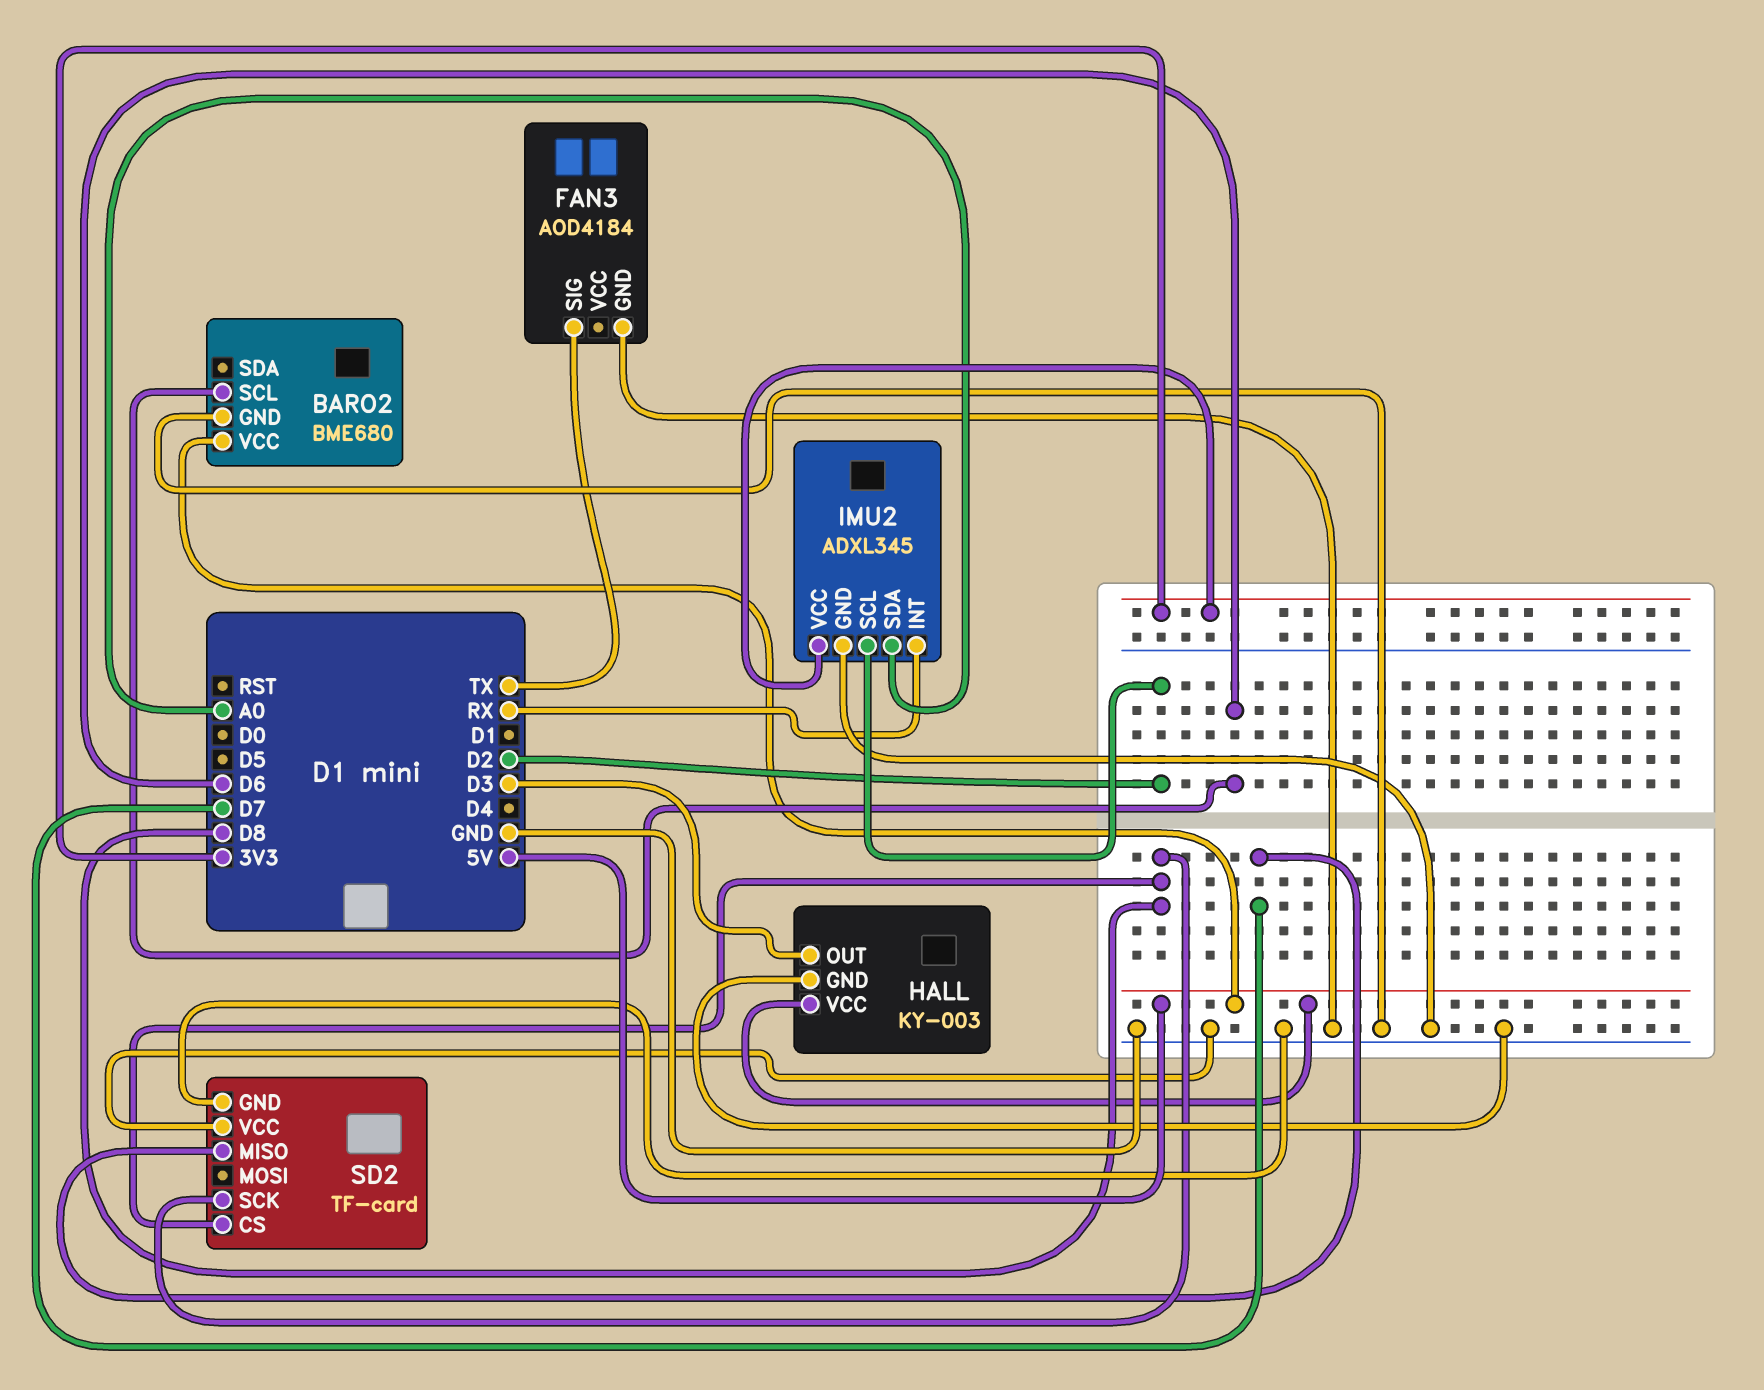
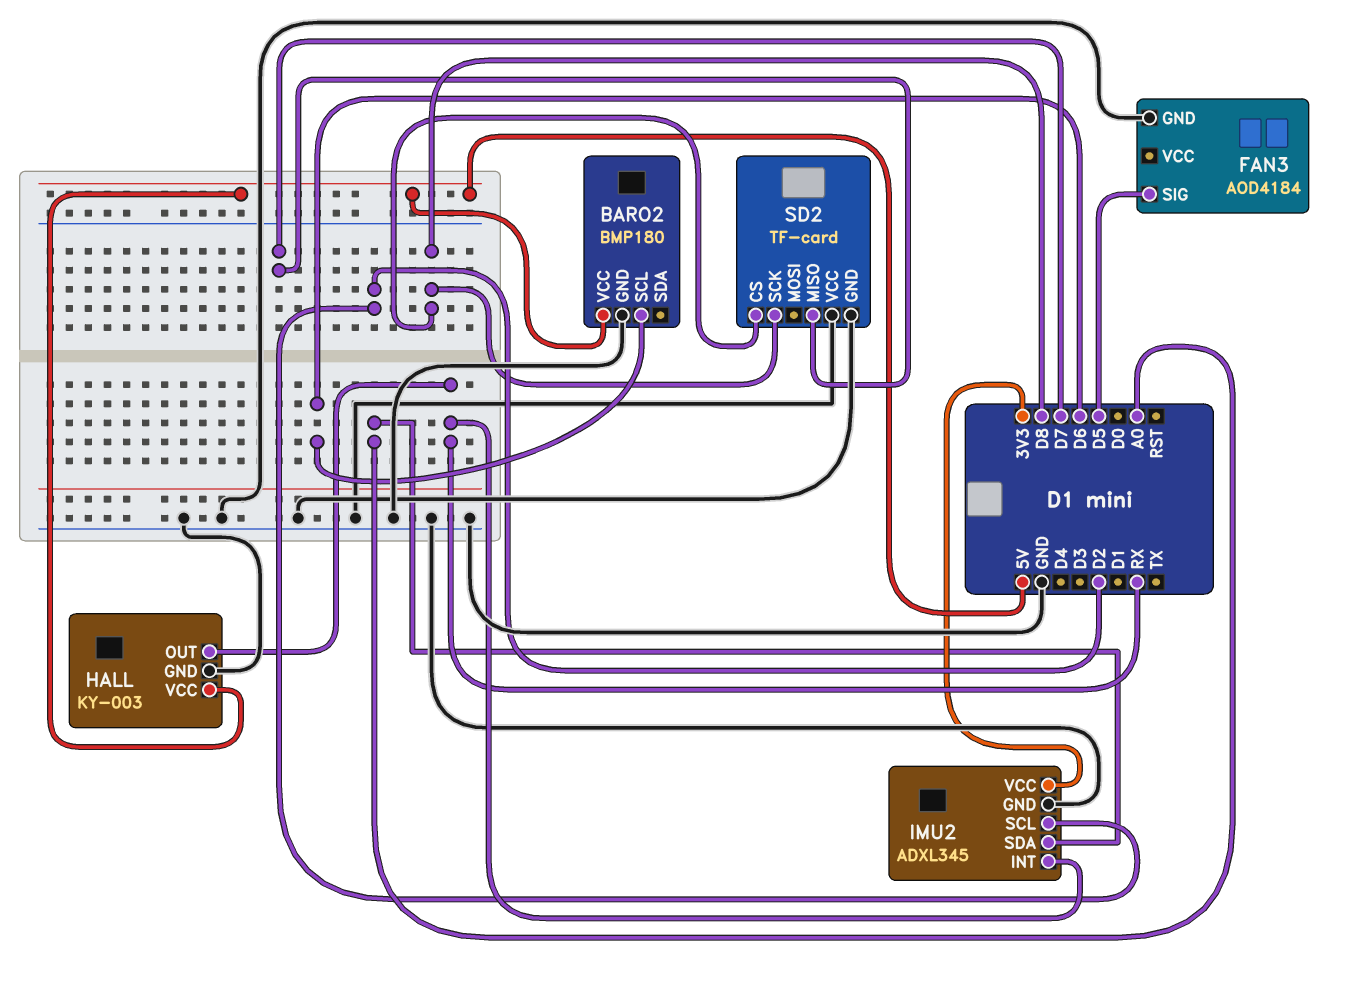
BARO2: BME680 -> BMP180
FAN3 pin SIG: TX -> D5
HALL pin OUT: D3 -> RX

